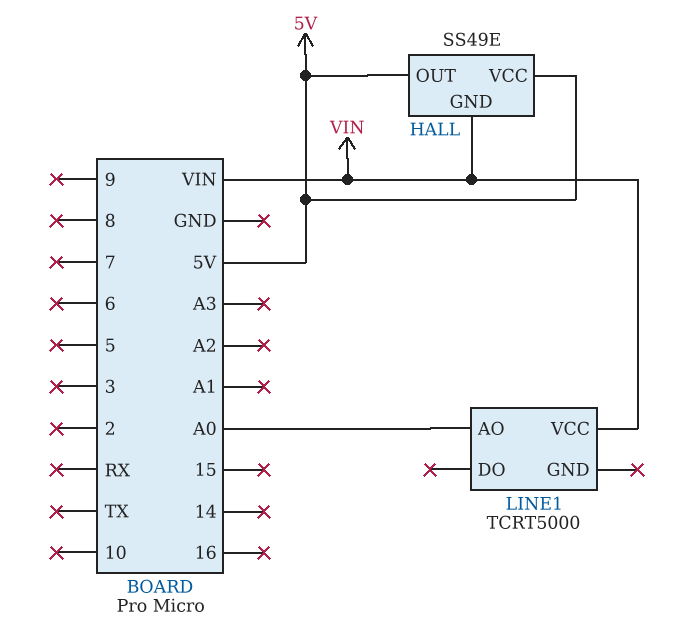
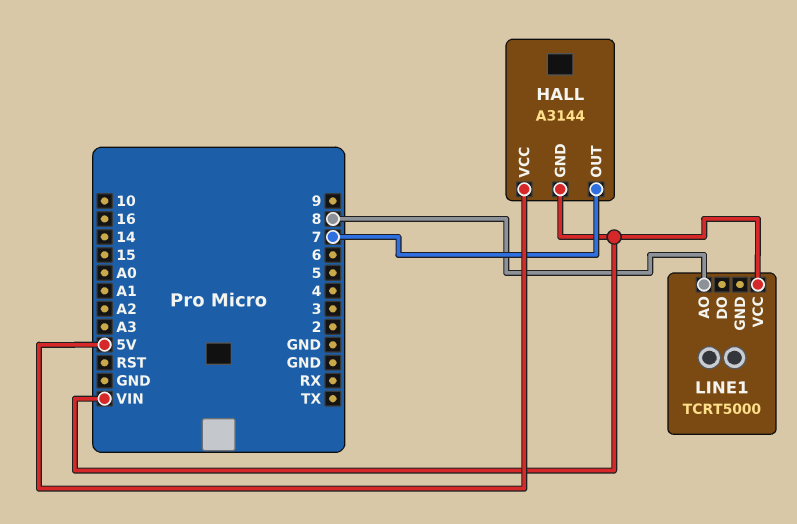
HALL: SS49E -> A3144
HALL pin OUT: 5V -> 7
LINE1 pin AO: A0 -> 8

